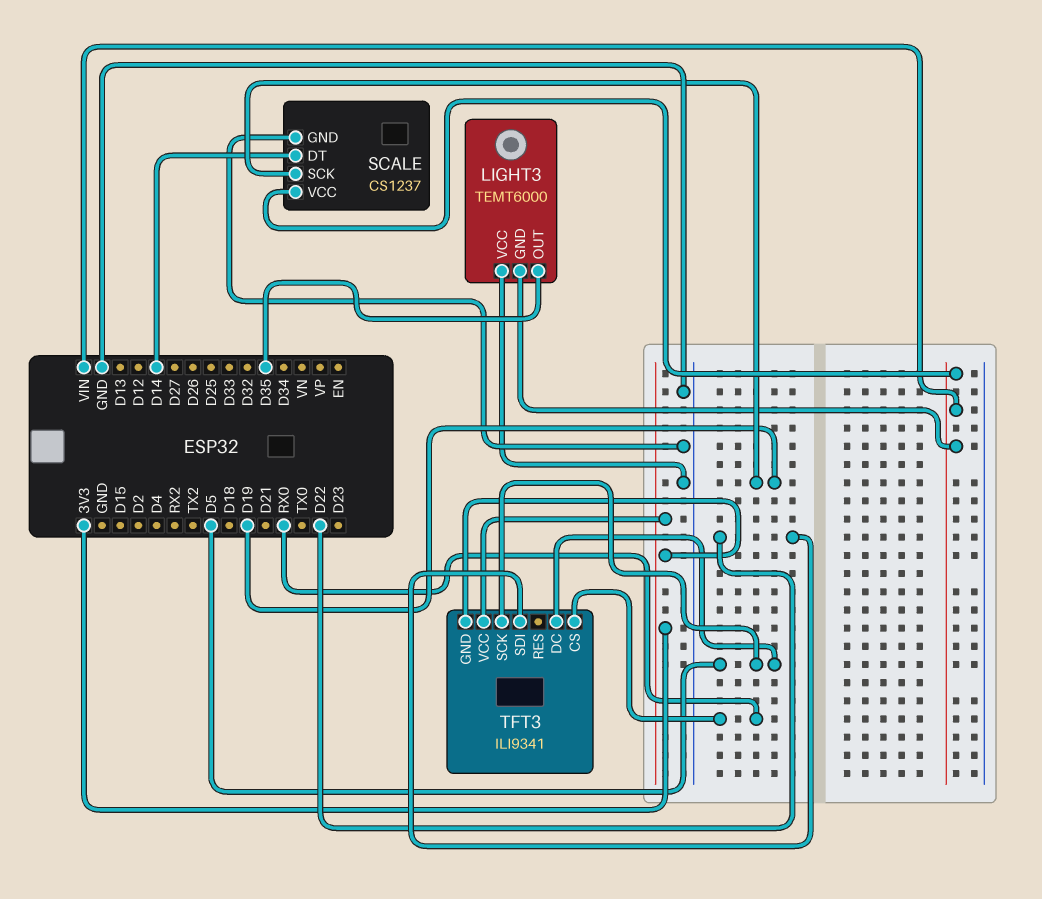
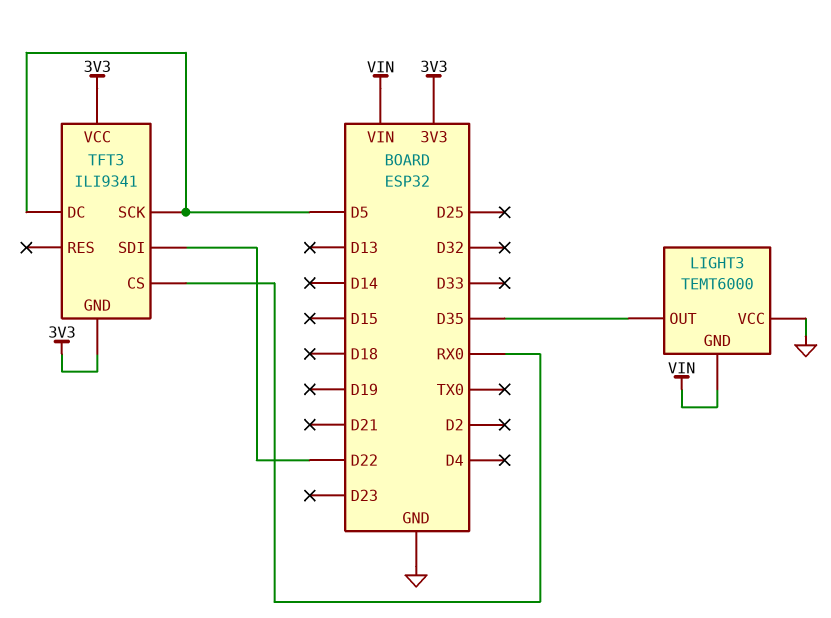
SCALE: CS1237 -> none
SCALE pin DT: D14 -> none
SCALE pin GND: GND -> none
SCALE pin SCK: D19 -> none
SCALE pin VCC: VIN -> none

